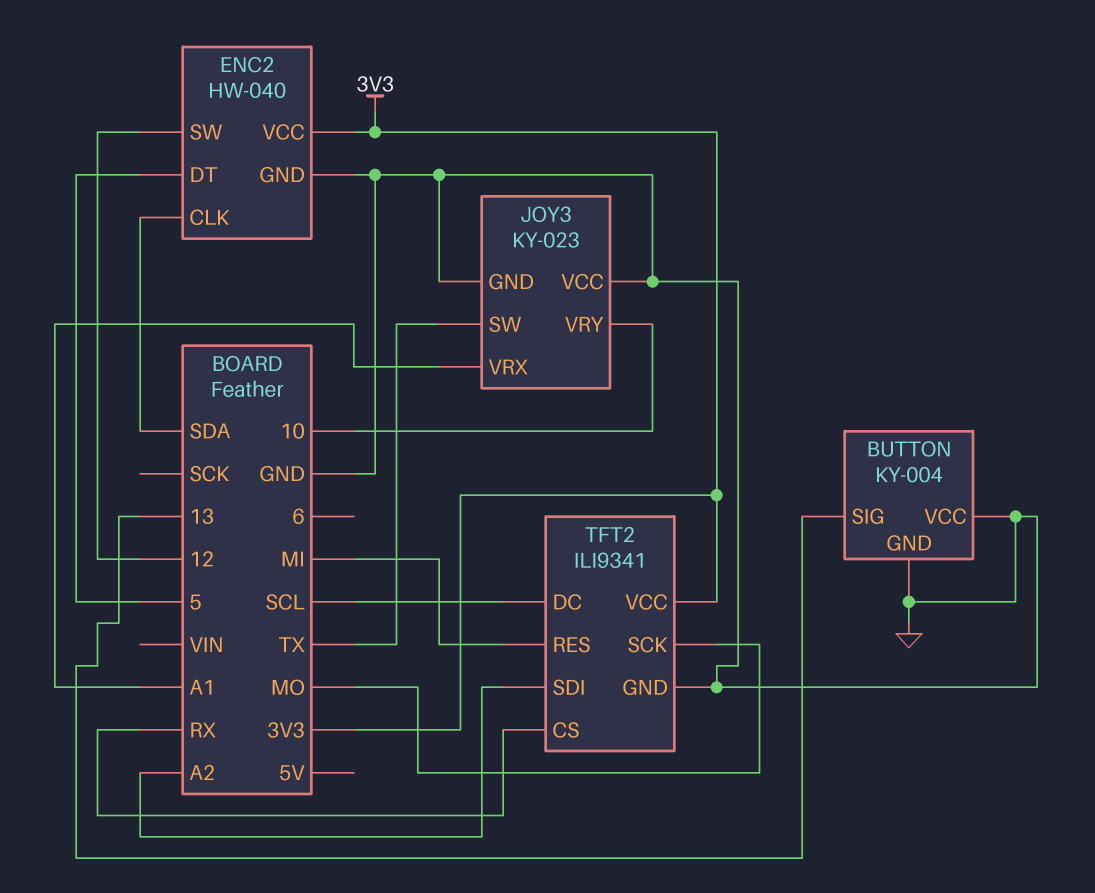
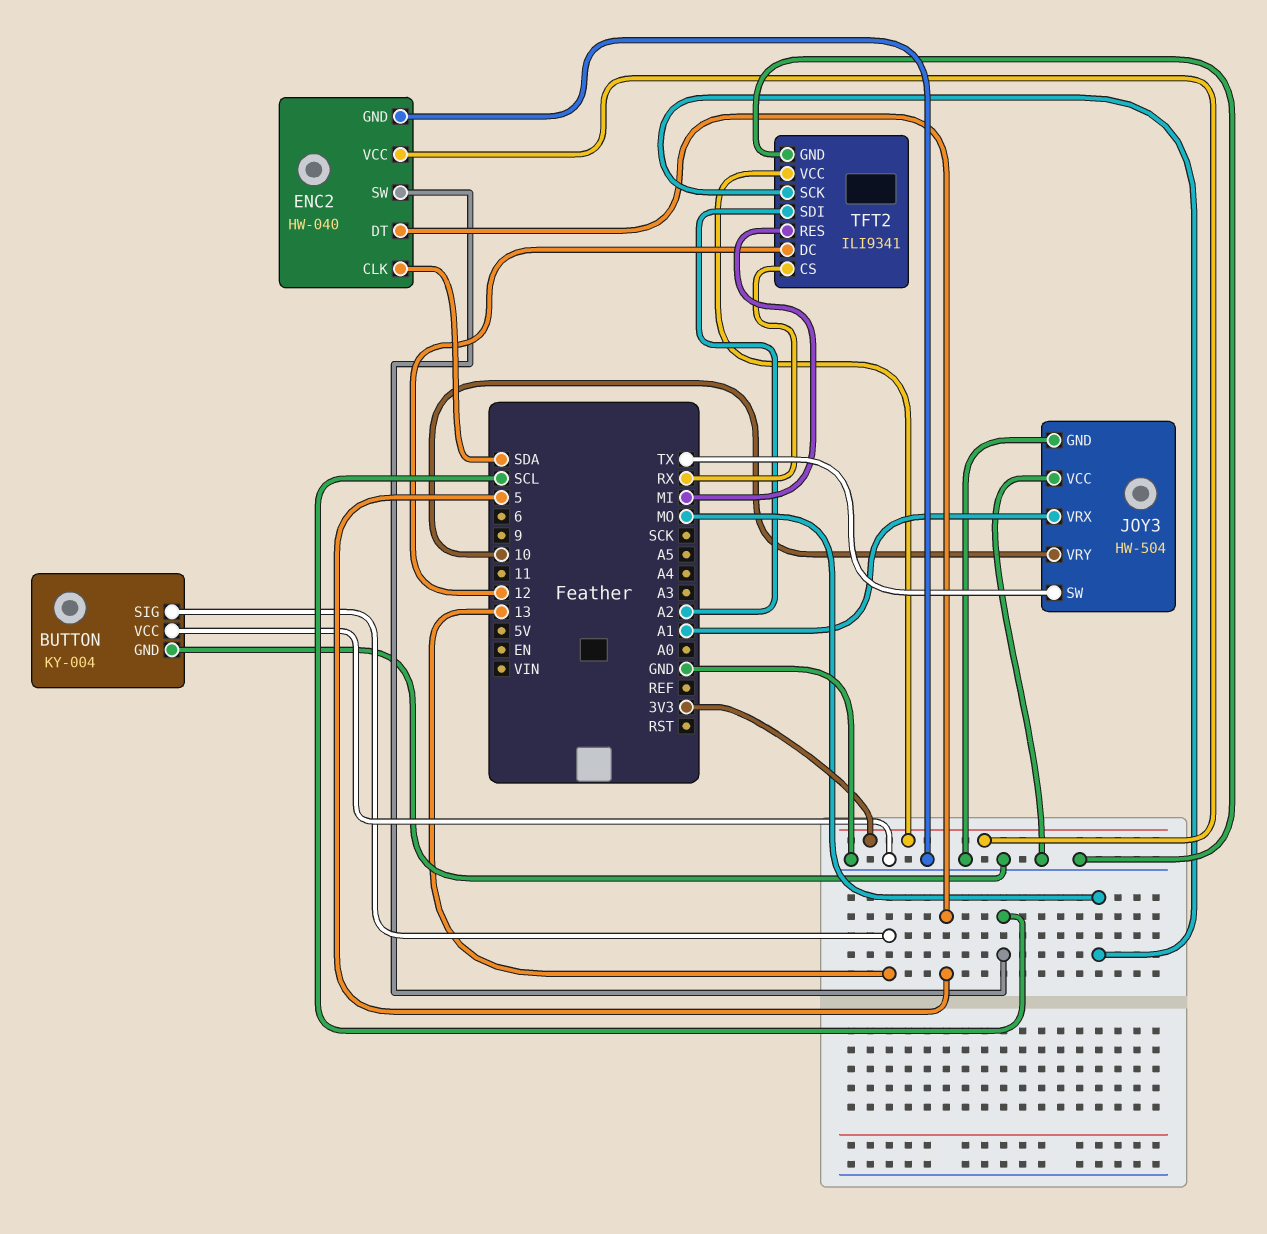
ENC2 pin SW: 12 -> SCL
JOY3: KY-023 -> HW-504
TFT2 pin DC: SCL -> 12

